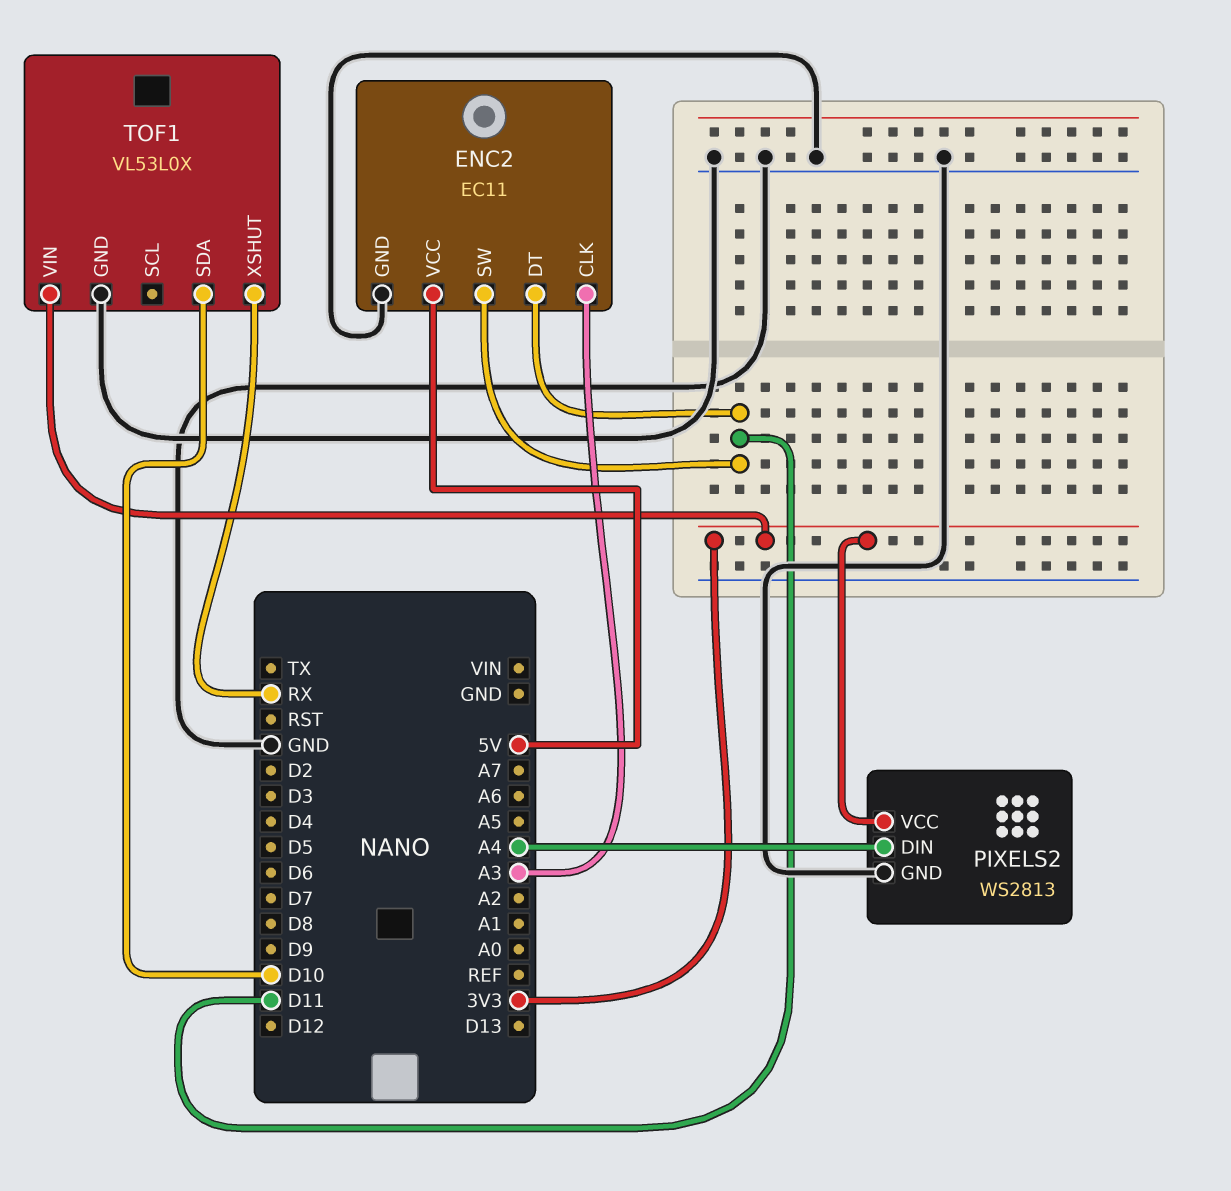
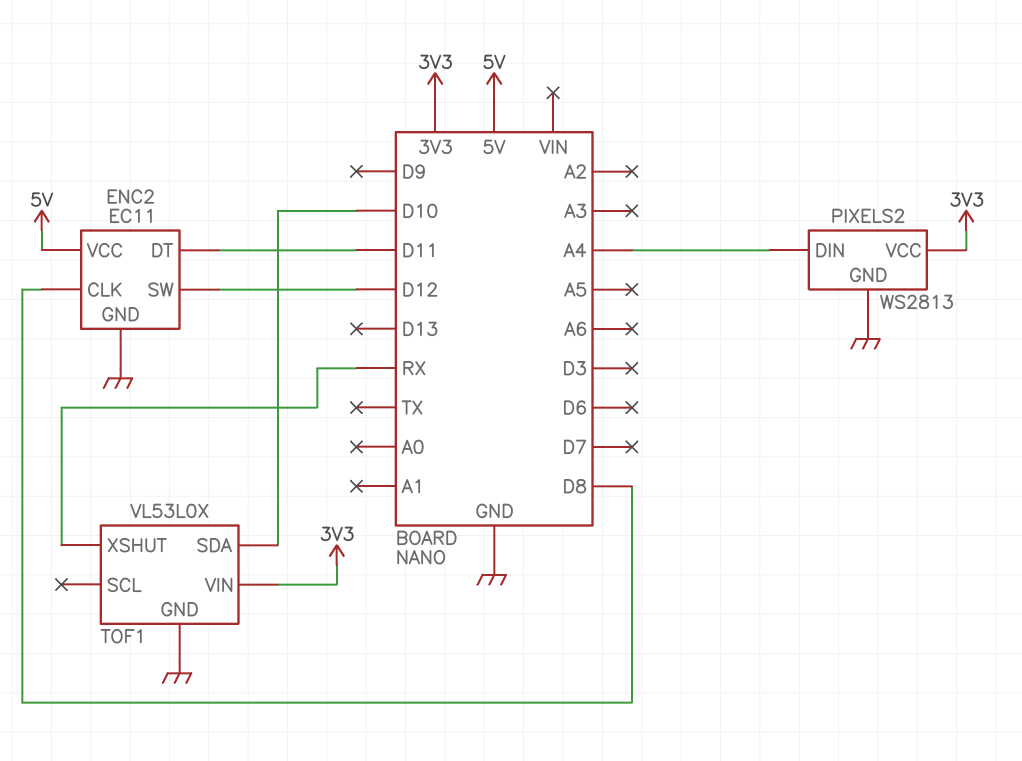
ENC2 pin CLK: A3 -> D8
ENC2 pin SW: D11 -> D12

